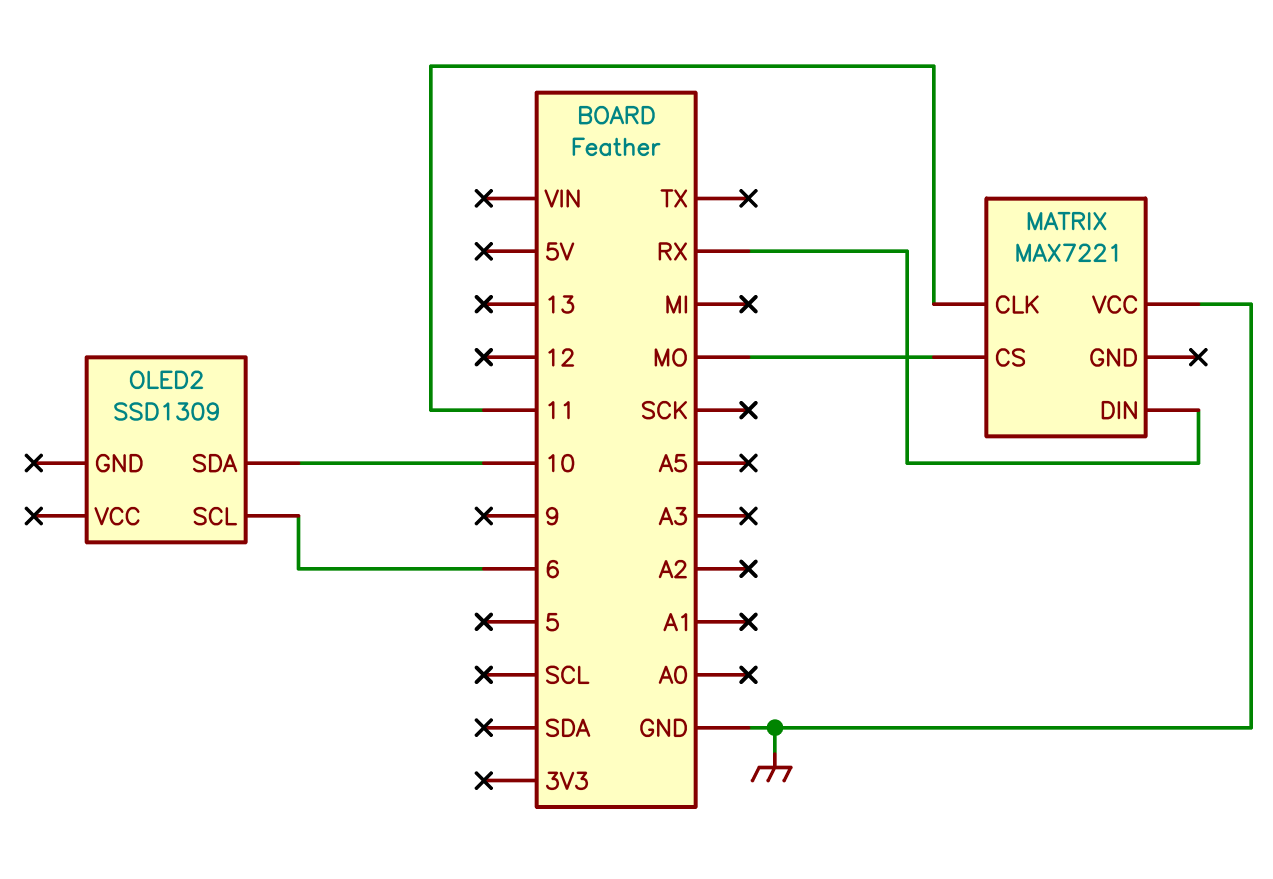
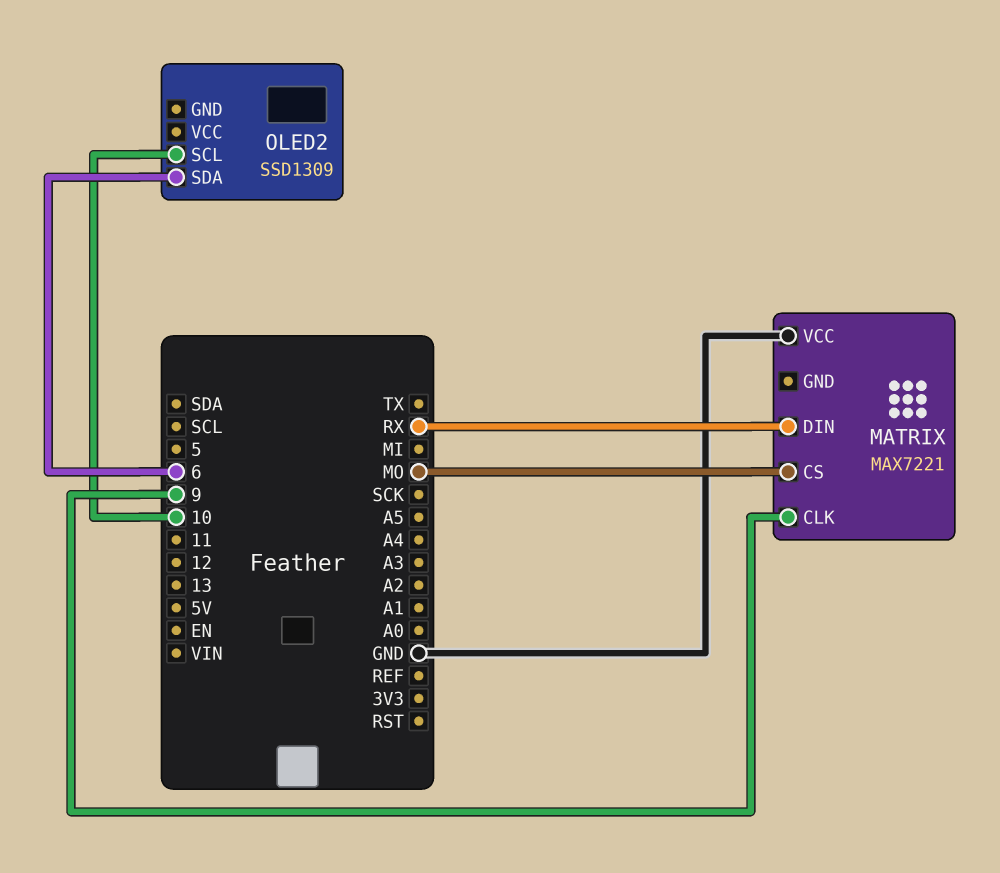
MATRIX pin CLK: 11 -> 9
OLED2 pin SCL: 6 -> 10
OLED2 pin SDA: 10 -> 6

